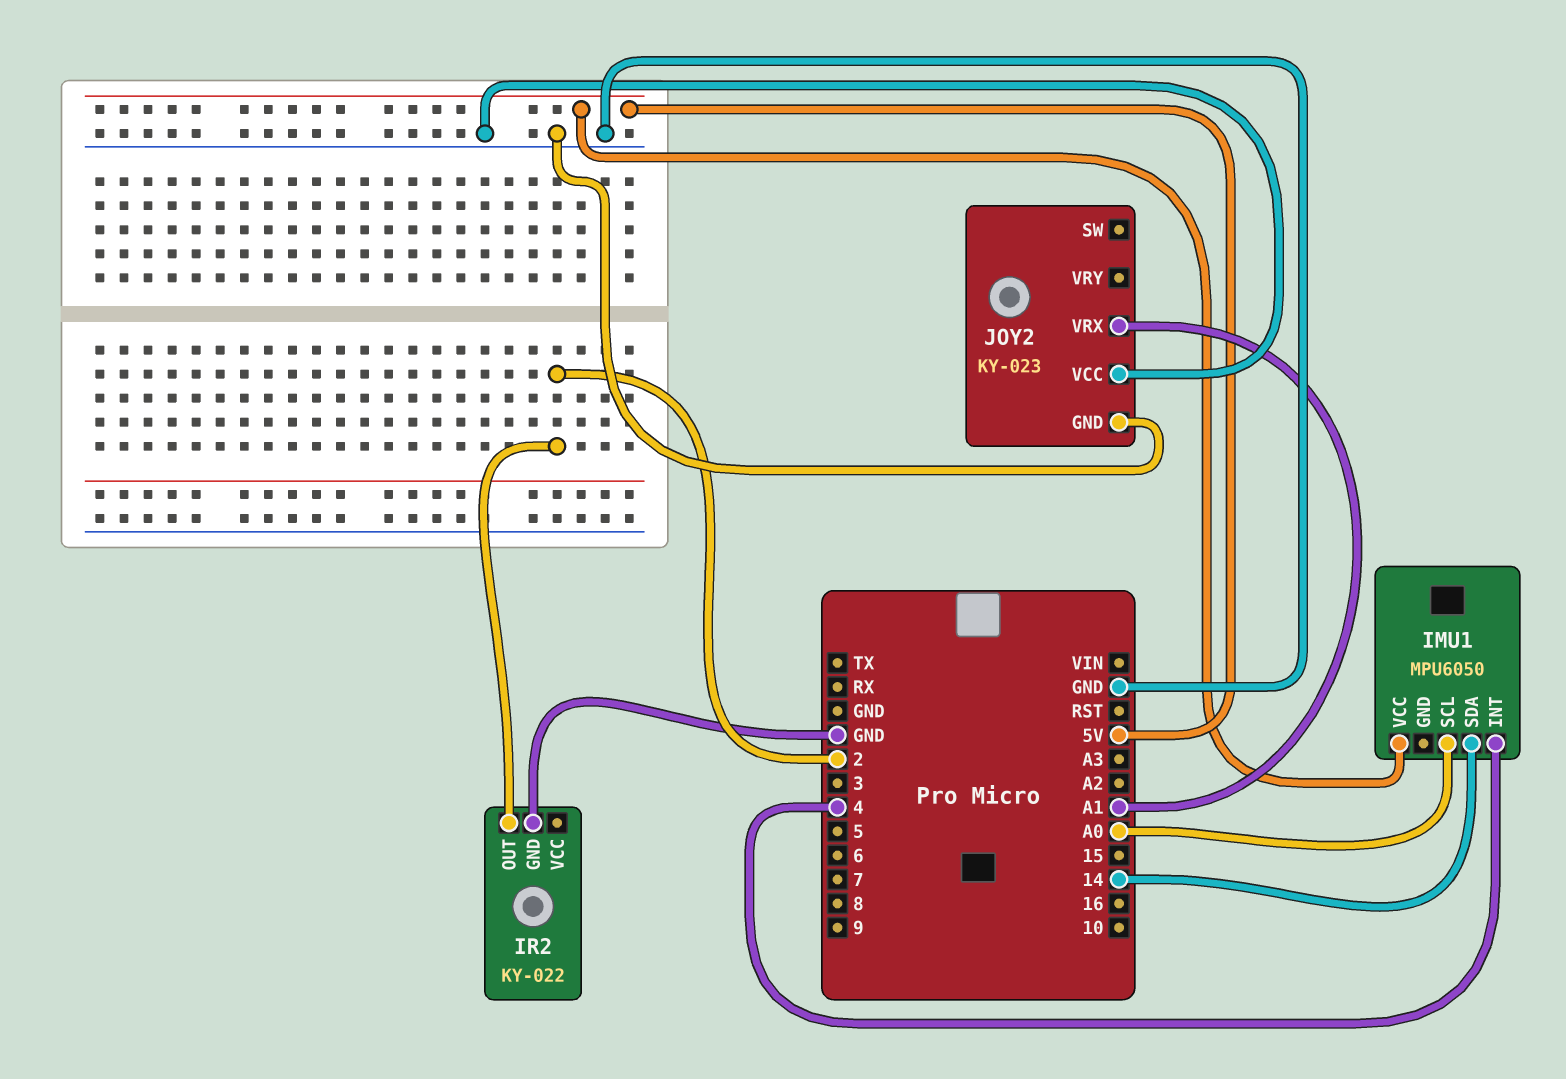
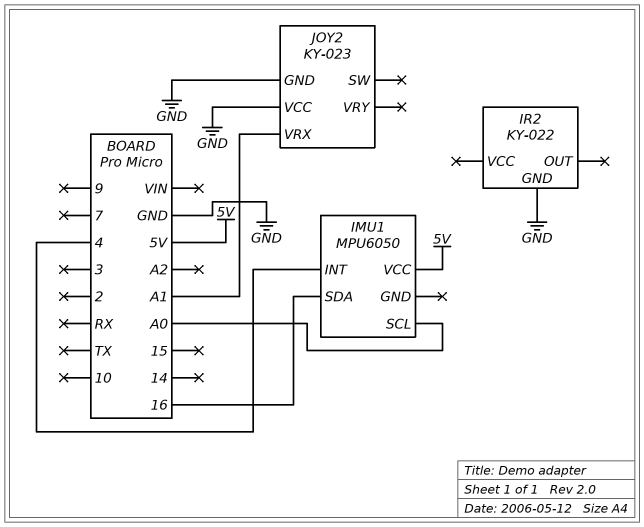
IMU1 pin SDA: 14 -> 16
IR2 pin OUT: 2 -> none

